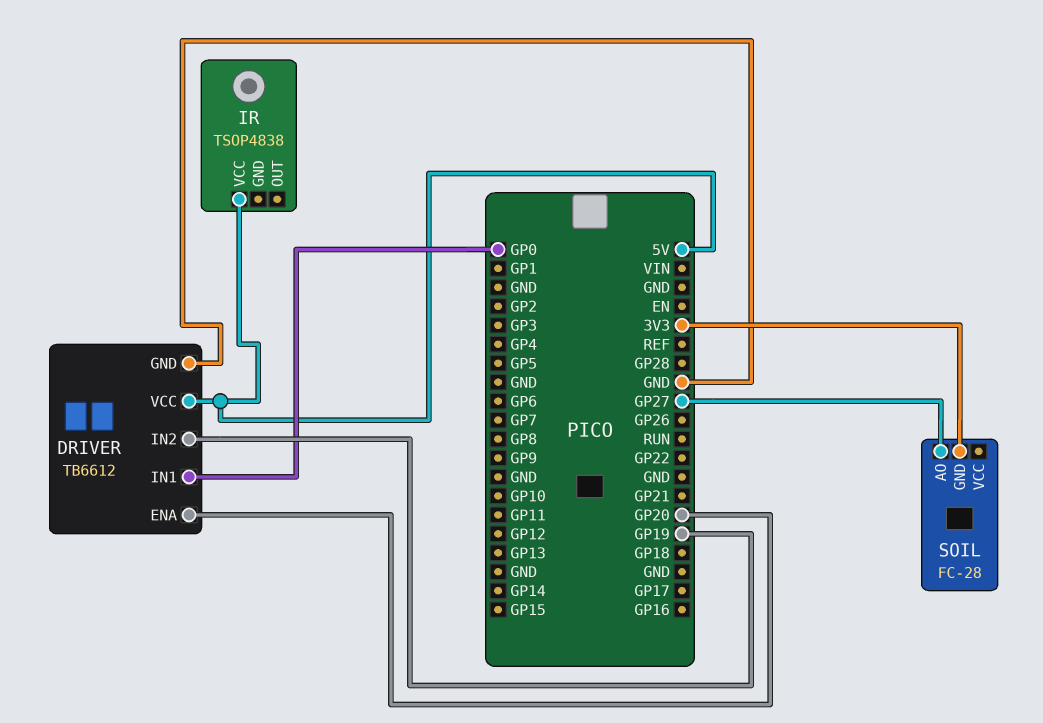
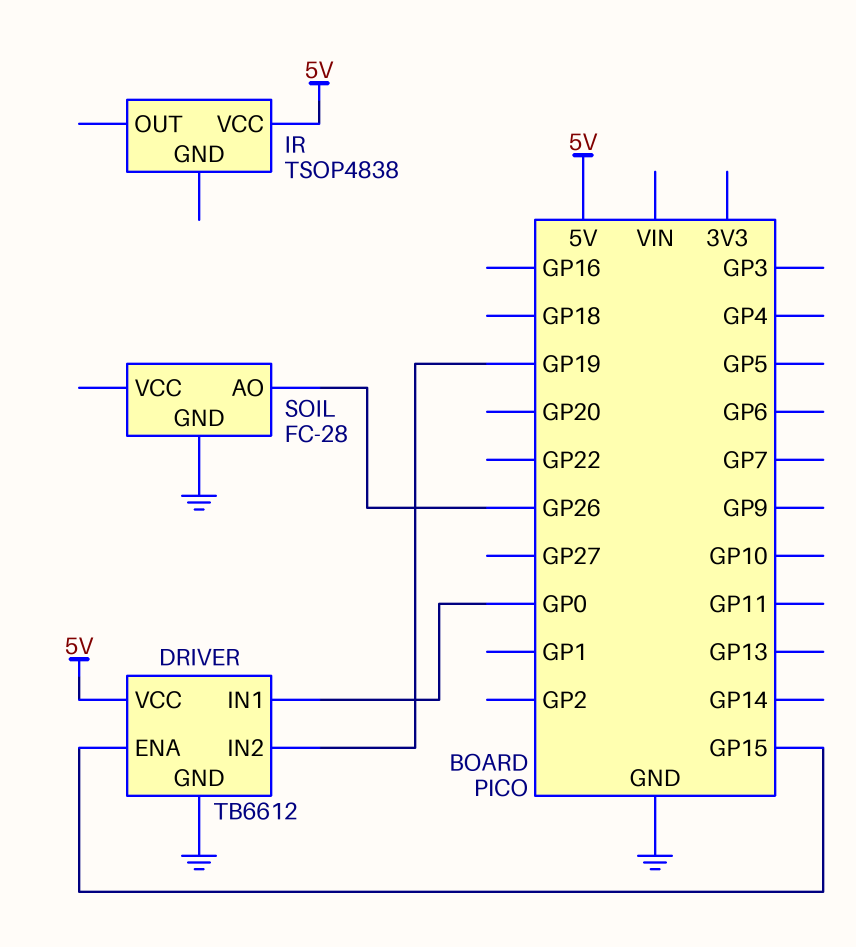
DRIVER pin ENA: GP20 -> GP15
SOIL pin AO: GP27 -> GP26
SOIL pin GND: 3V3 -> GND

